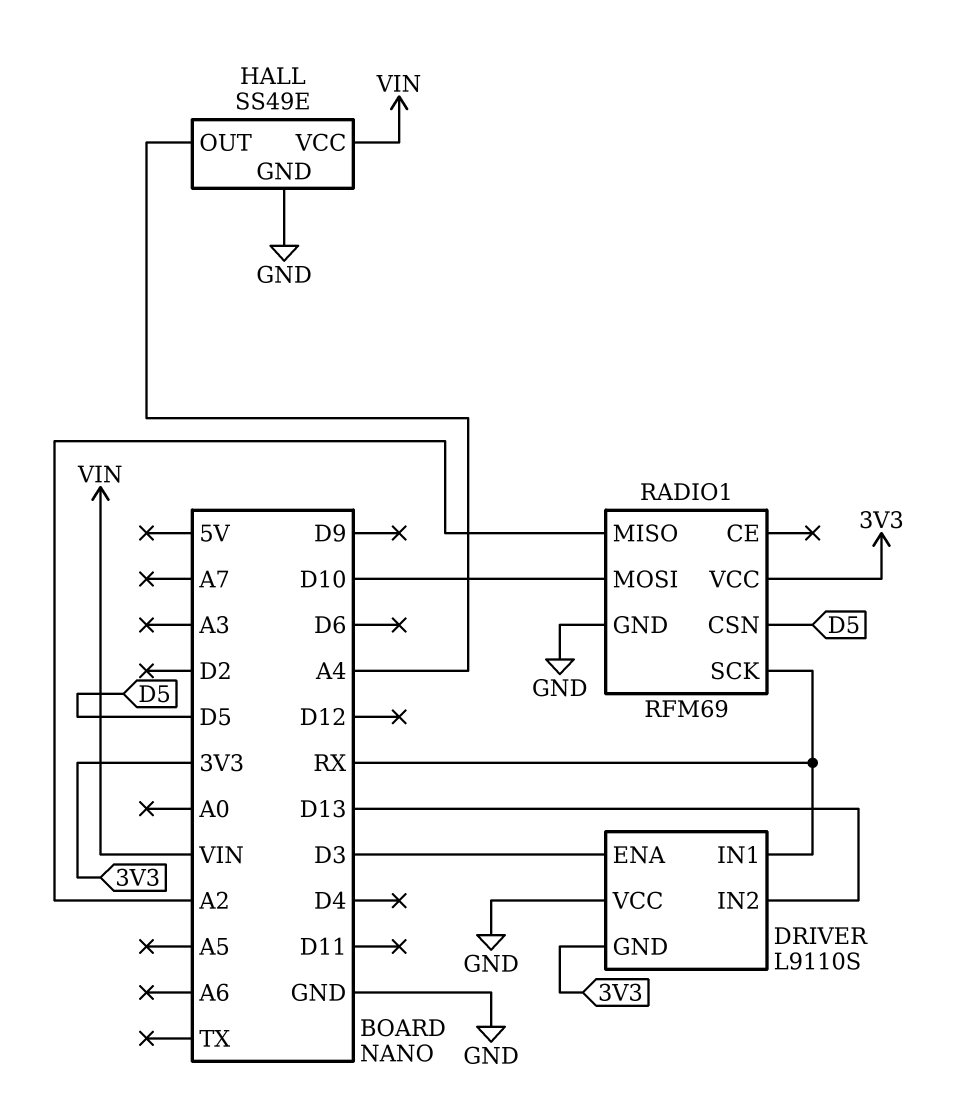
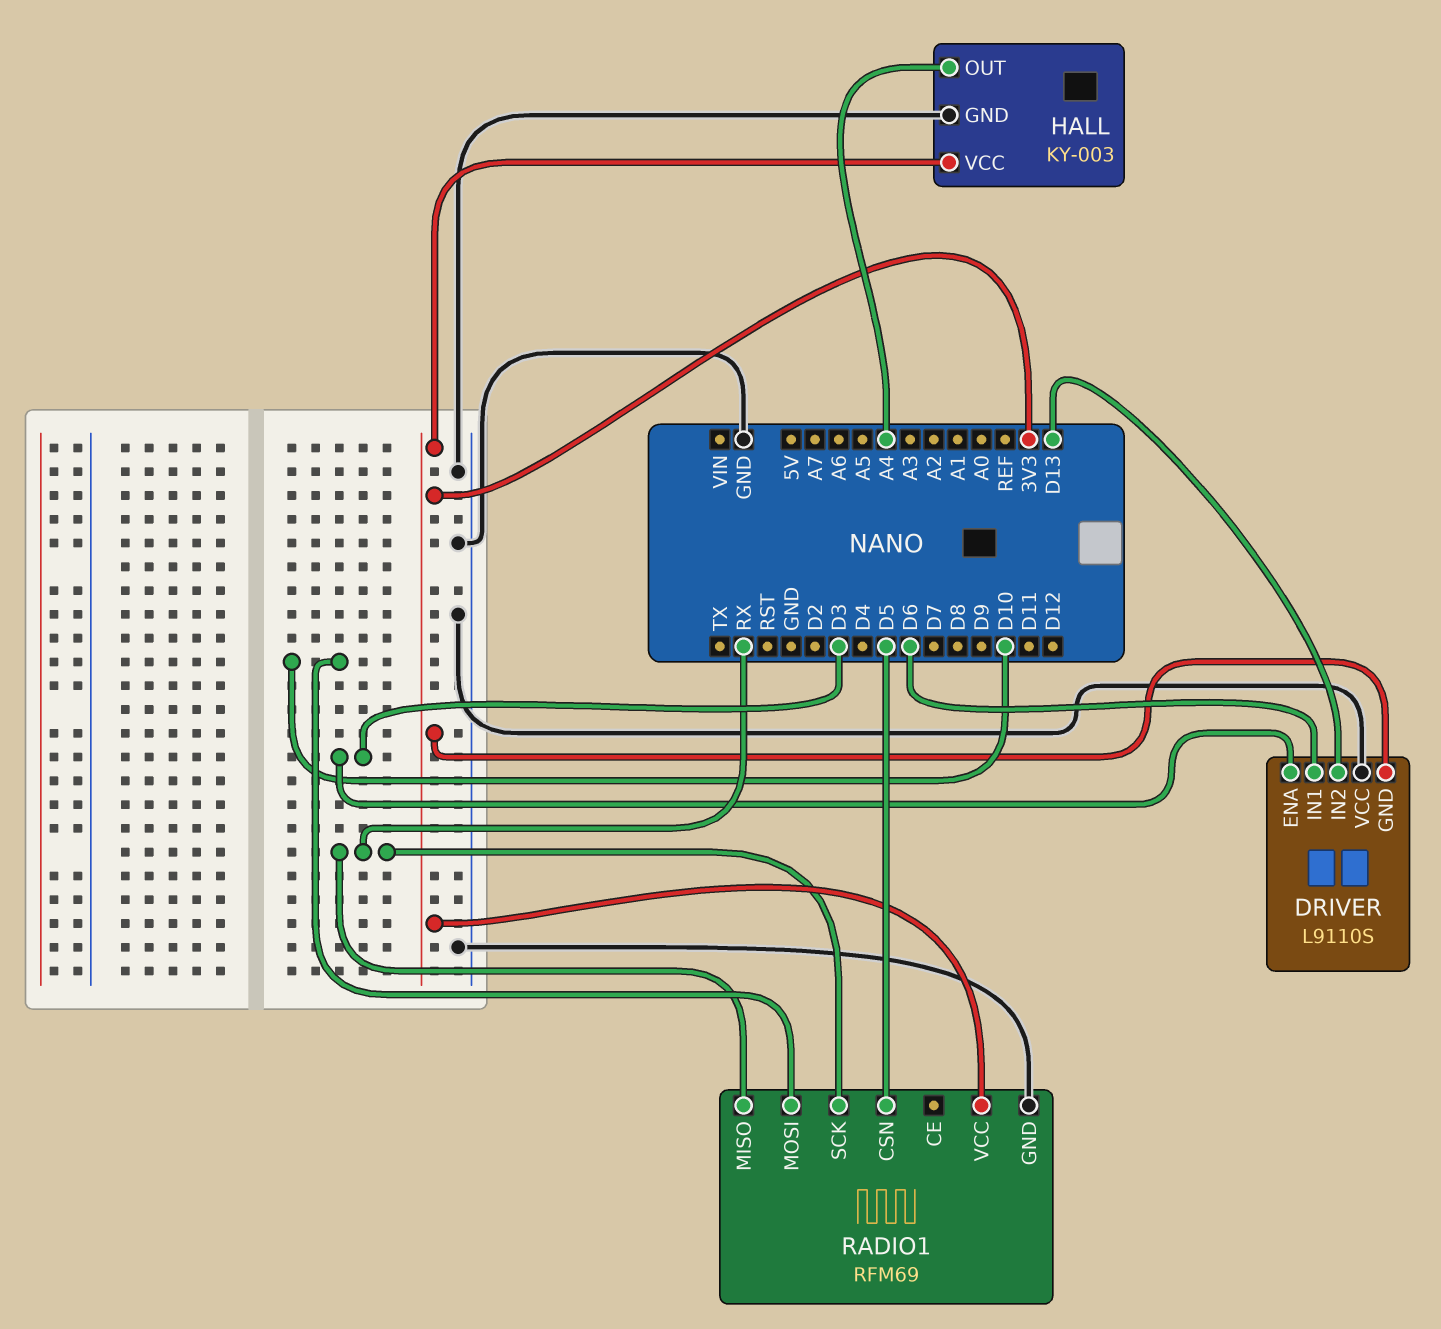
DRIVER pin IN1: RX -> D6
HALL: SS49E -> KY-003
HALL pin VCC: VIN -> 3V3
RADIO1 pin MISO: A2 -> RX

